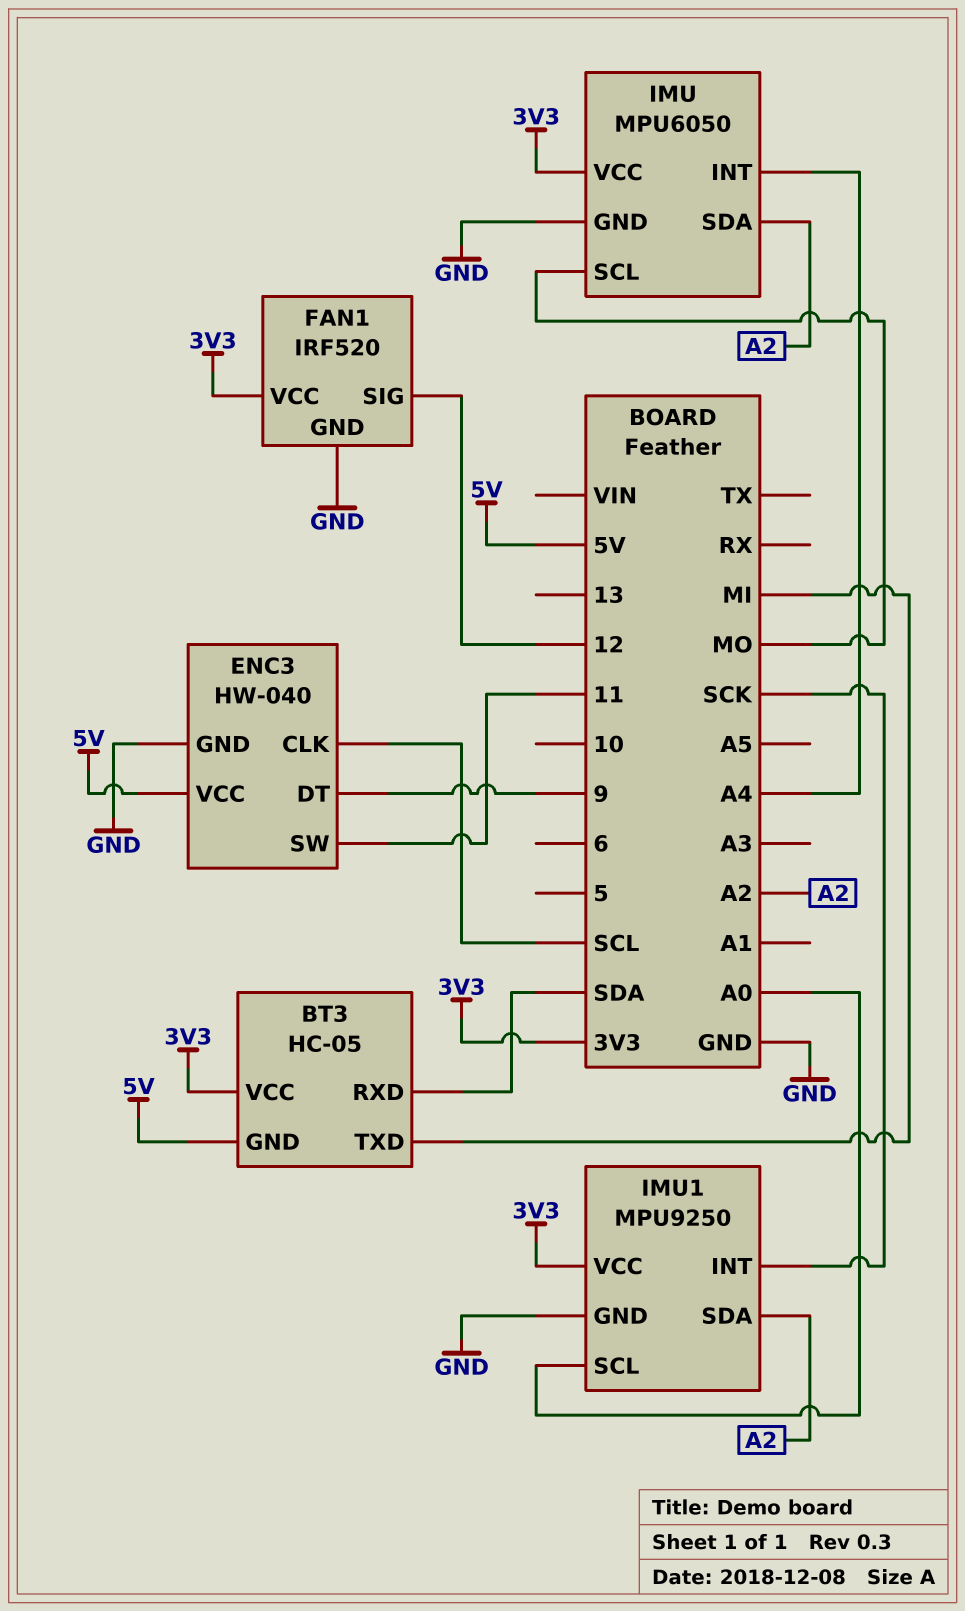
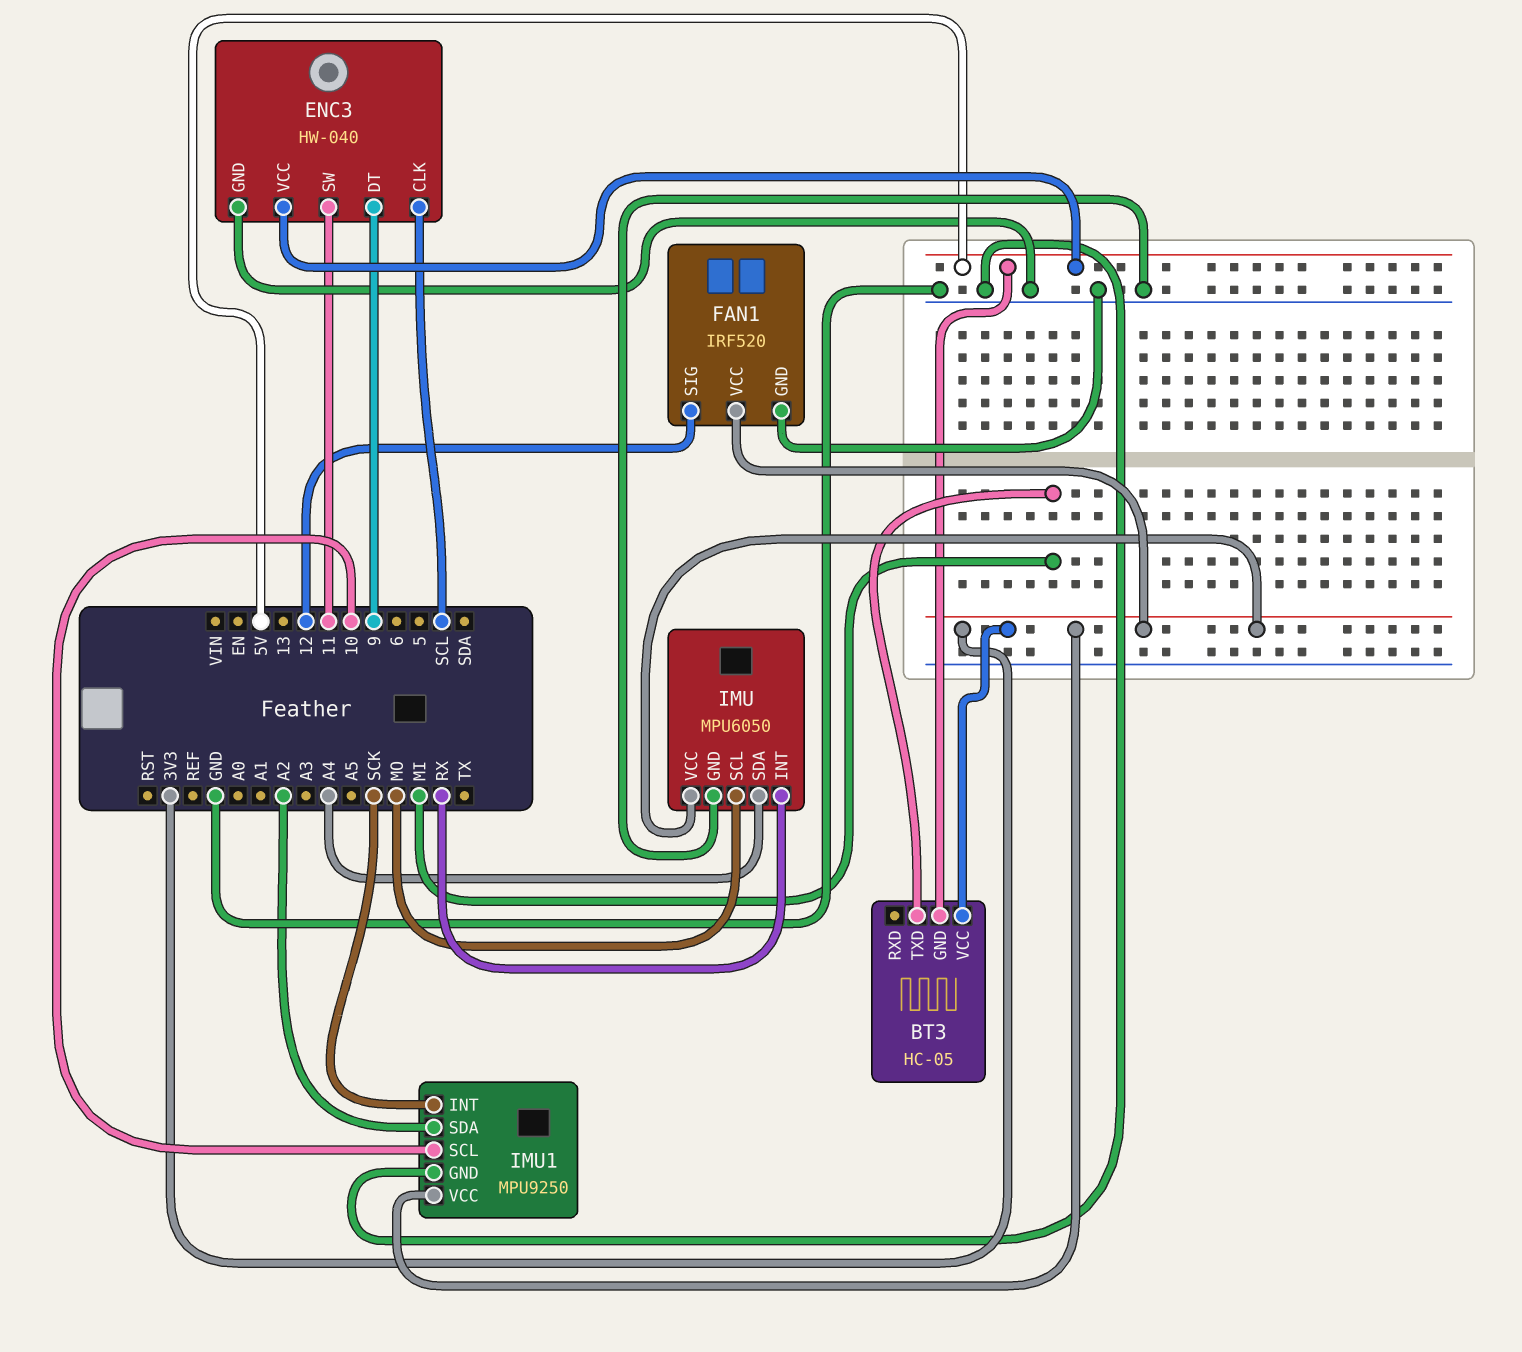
BT3 pin RXD: SDA -> none
IMU pin INT: A4 -> RX
IMU pin SDA: A2 -> A4
IMU1 pin SCL: A0 -> 10

